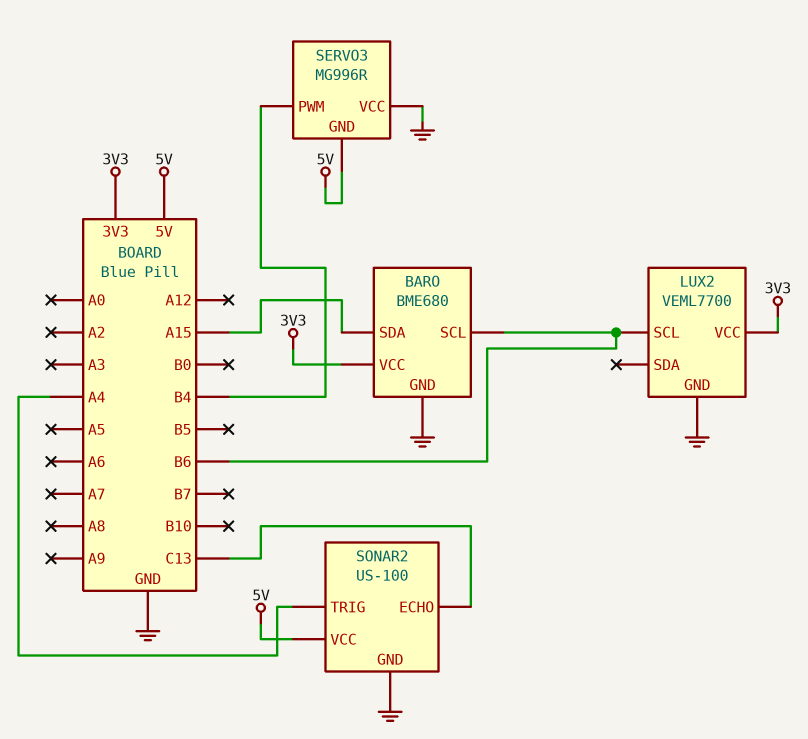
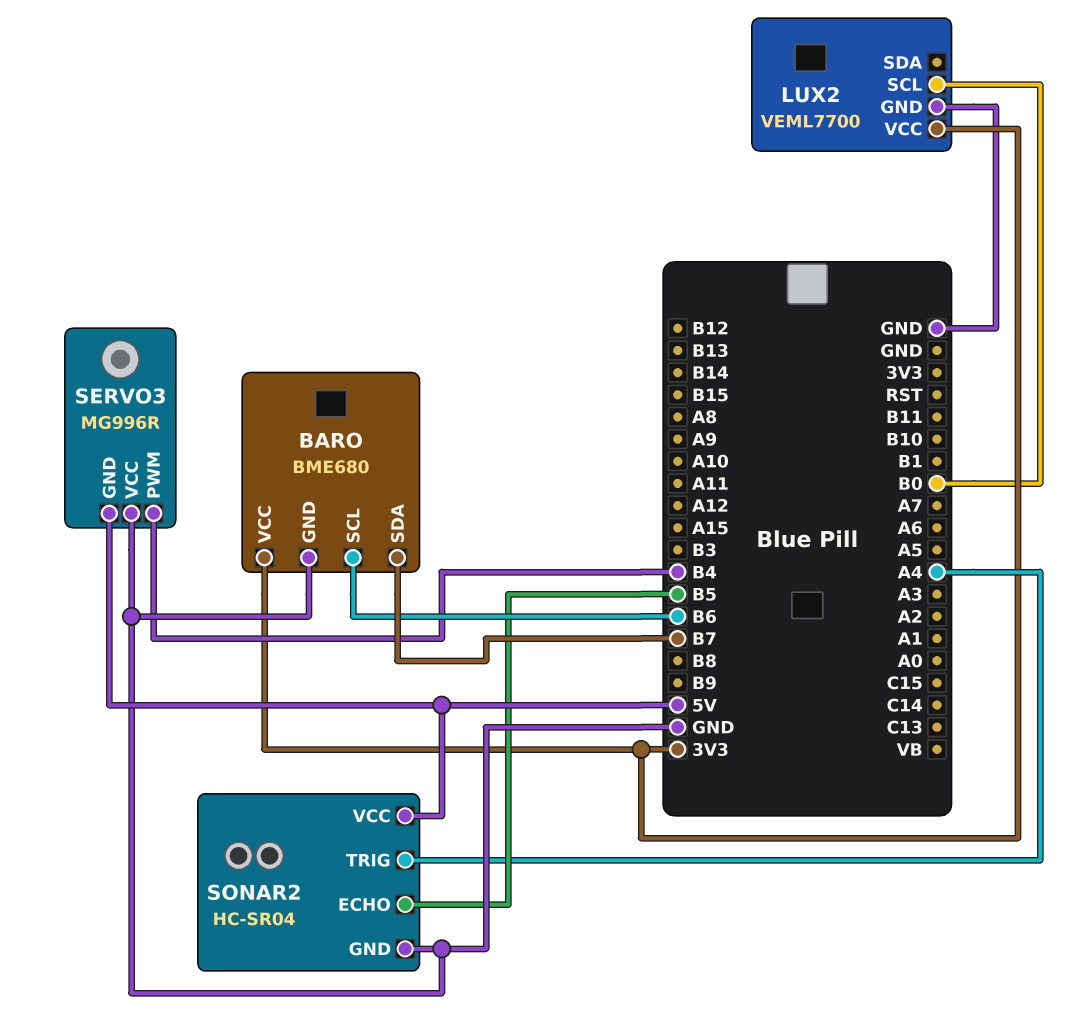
BARO pin SDA: A15 -> B7
LUX2 pin SCL: B6 -> B0
SONAR2: US-100 -> HC-SR04
SONAR2 pin ECHO: C13 -> B5

